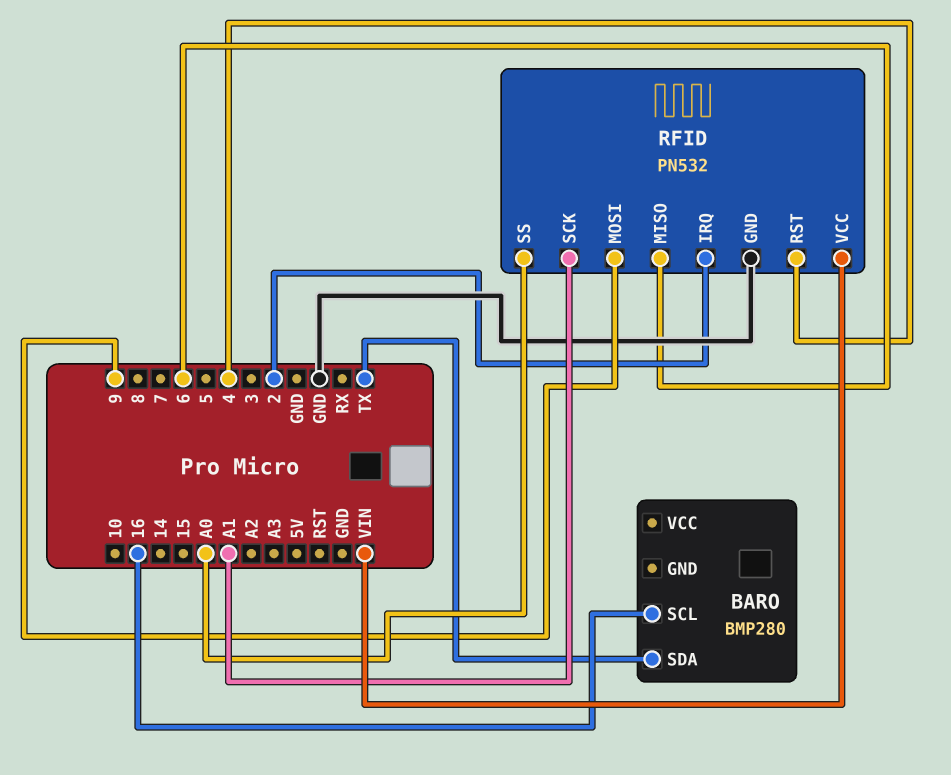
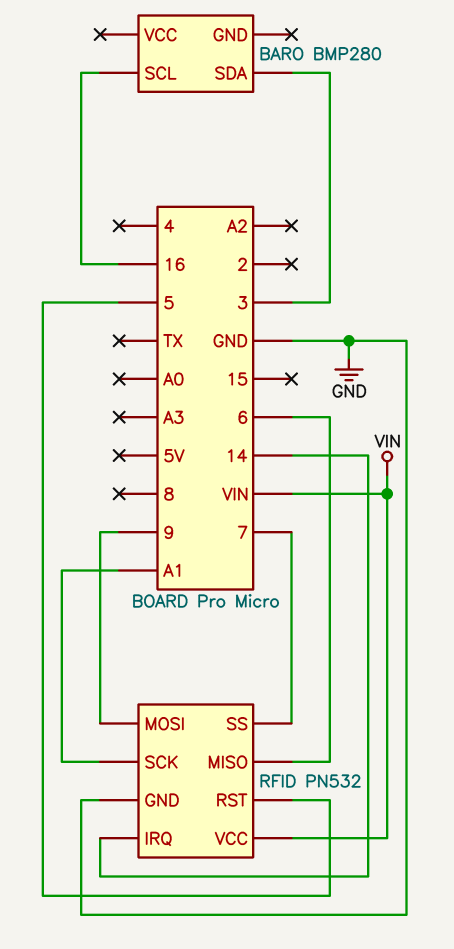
BARO pin SDA: TX -> 3
RFID pin IRQ: 2 -> 14
RFID pin RST: 4 -> 5
RFID pin SS: A0 -> 7

